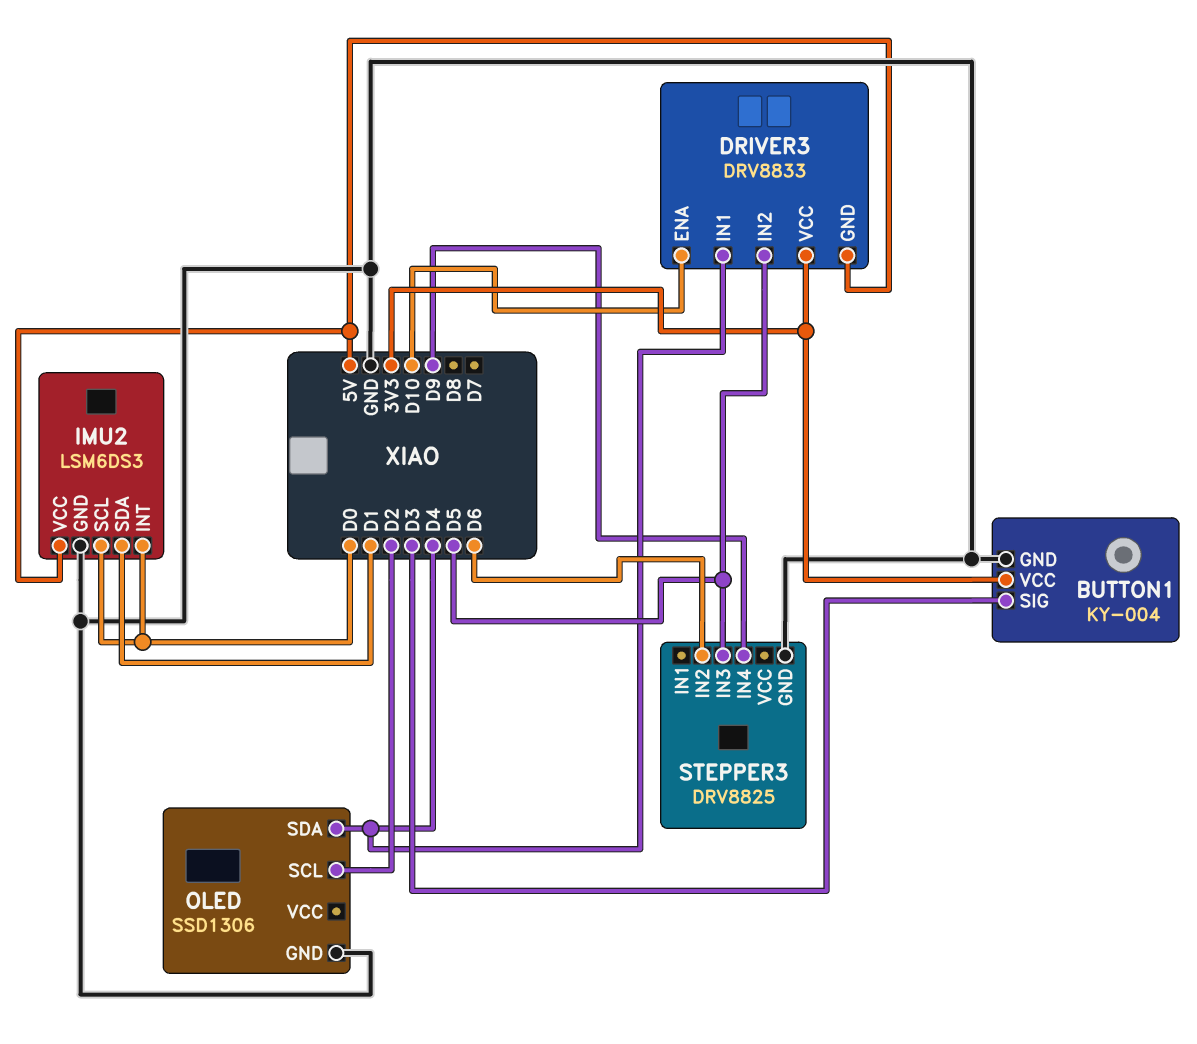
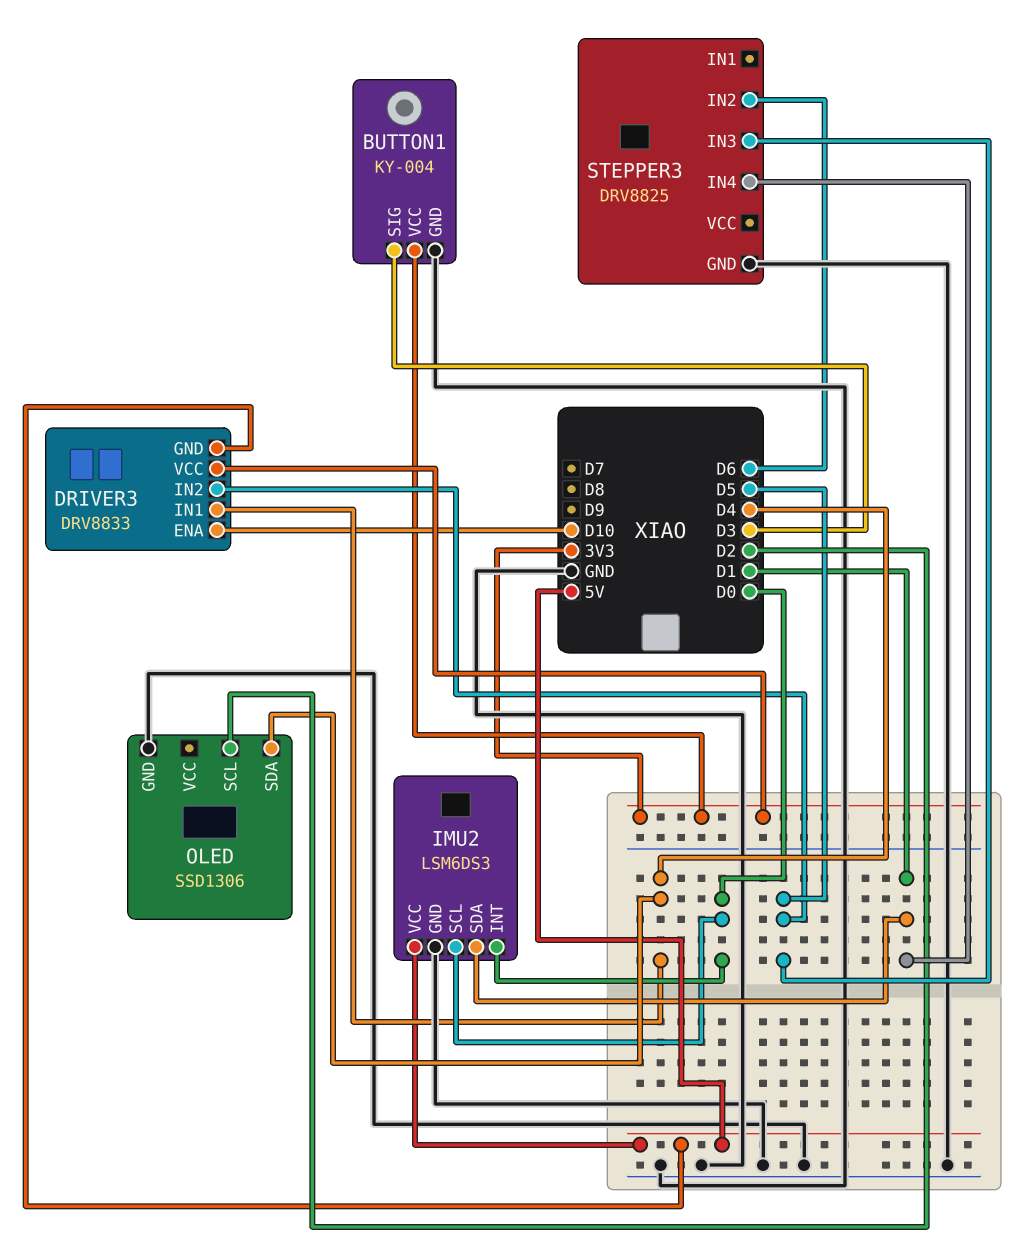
STEPPER3 pin IN4: D9 -> D1

